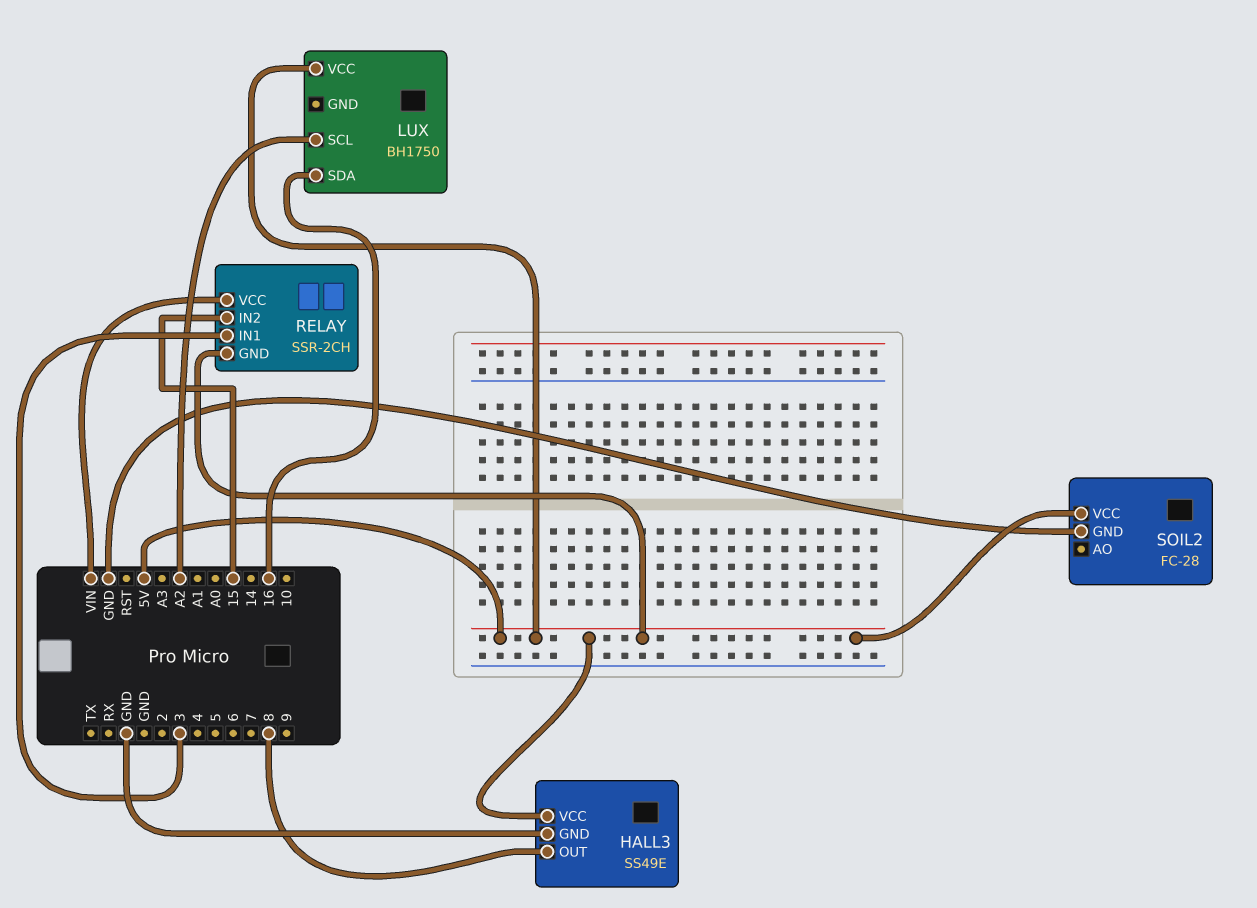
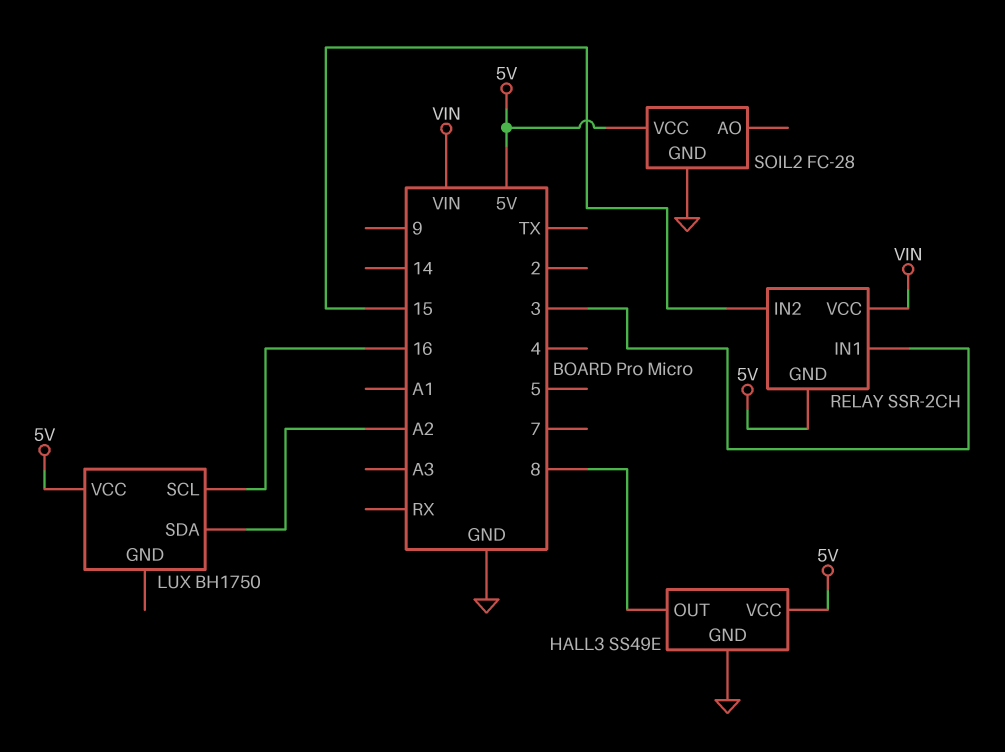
LUX pin SCL: A2 -> 16
LUX pin SDA: 16 -> A2

